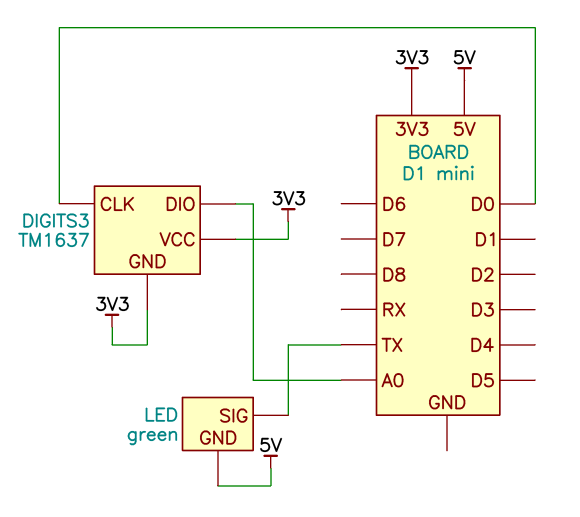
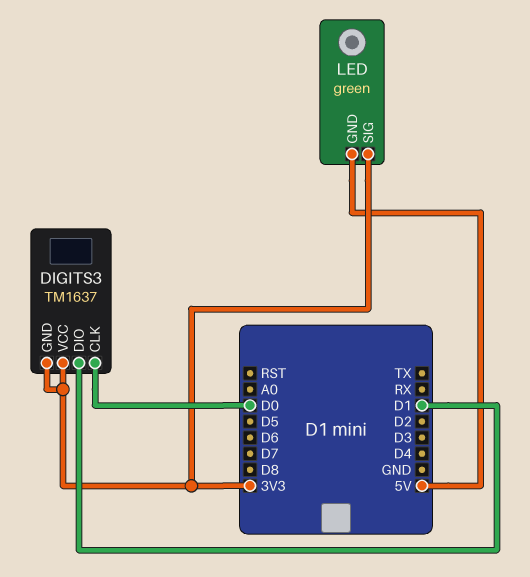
DIGITS3 pin DIO: A0 -> D1
LED pin SIG: TX -> 3V3

